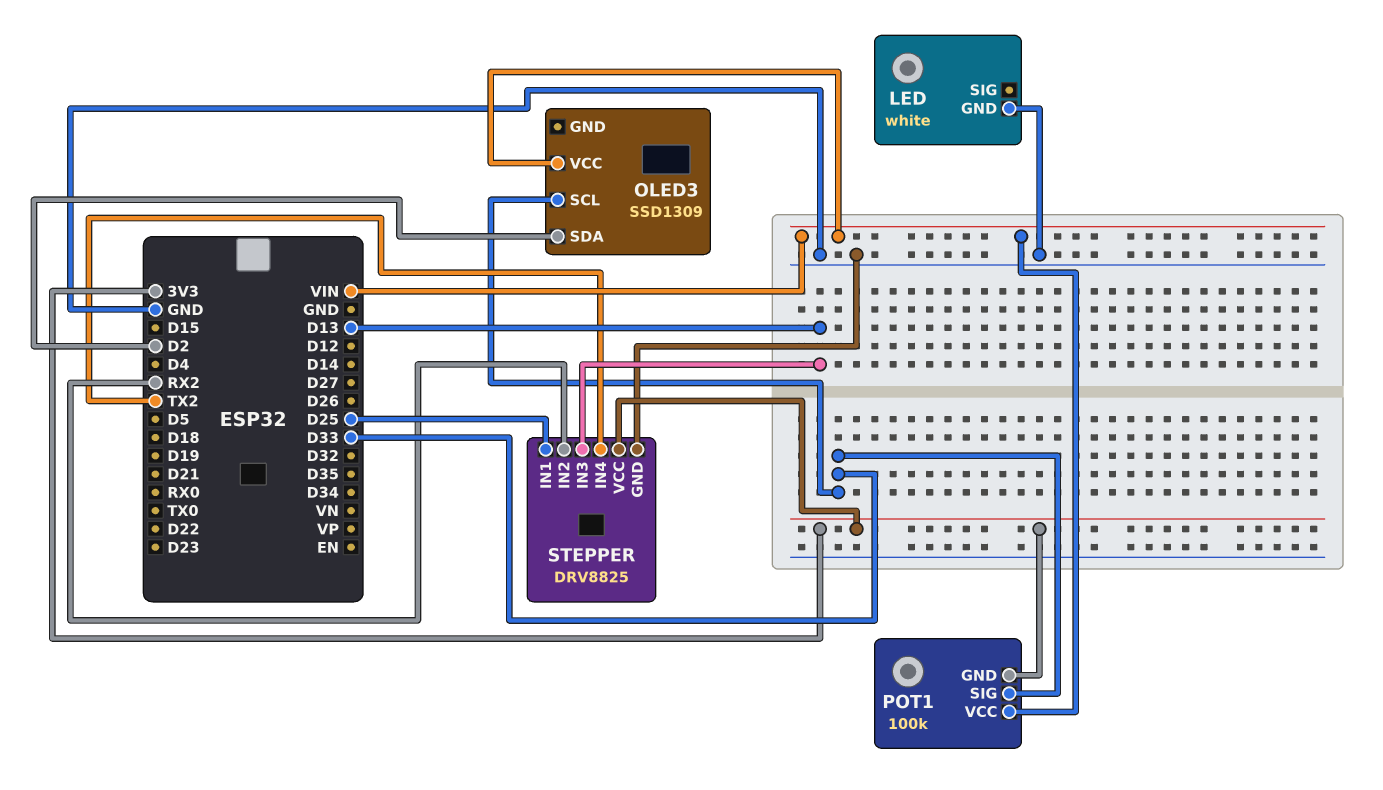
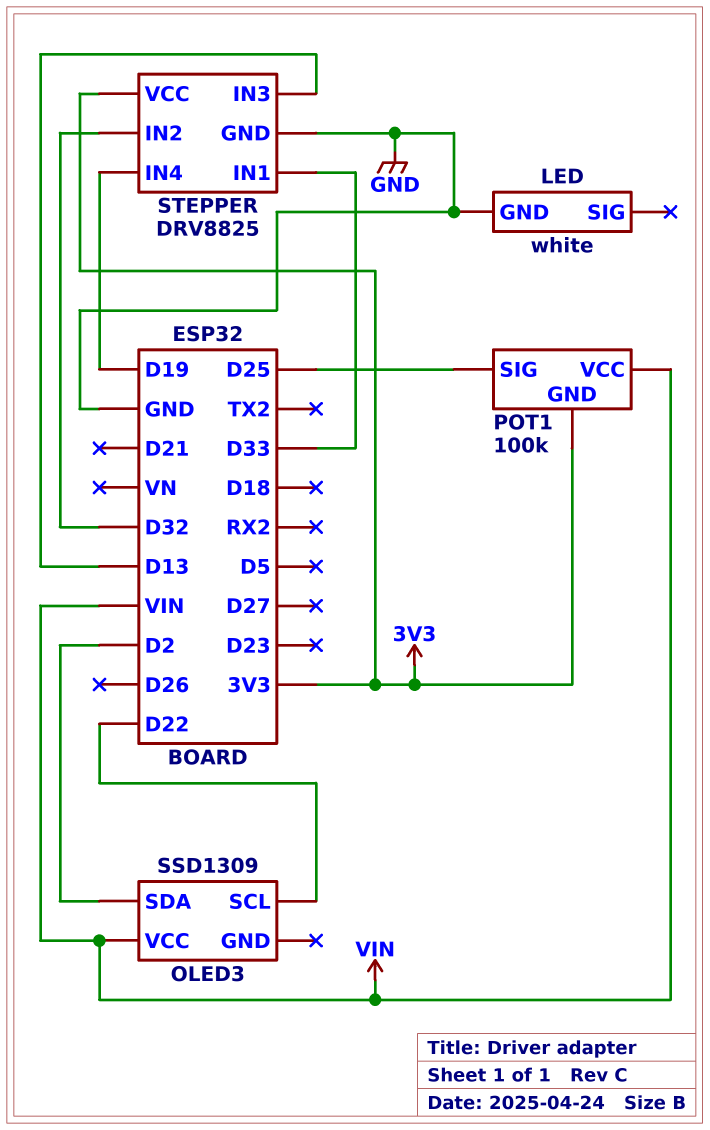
OLED3 pin SCL: D33 -> D22
POT1 pin SIG: D33 -> D25
STEPPER pin IN1: D25 -> D33
STEPPER pin IN2: RX2 -> D32
STEPPER pin IN4: TX2 -> D19

